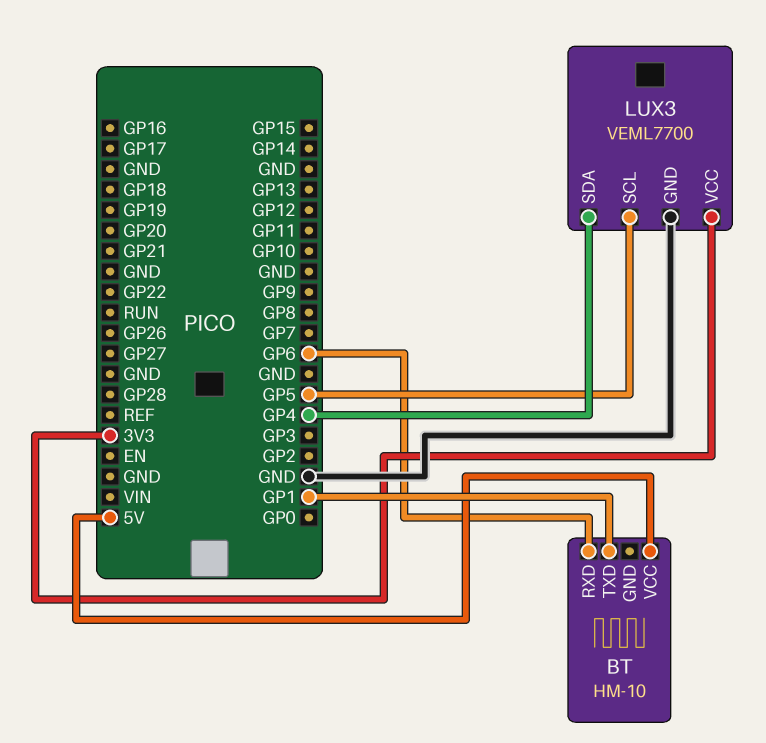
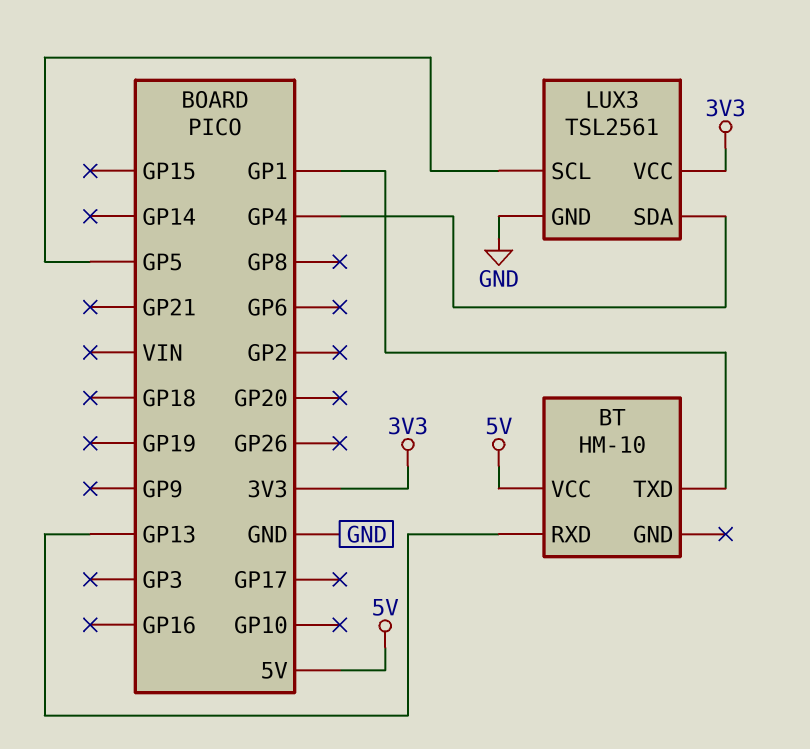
BT pin RXD: GP6 -> GP13
LUX3: VEML7700 -> TSL2561

